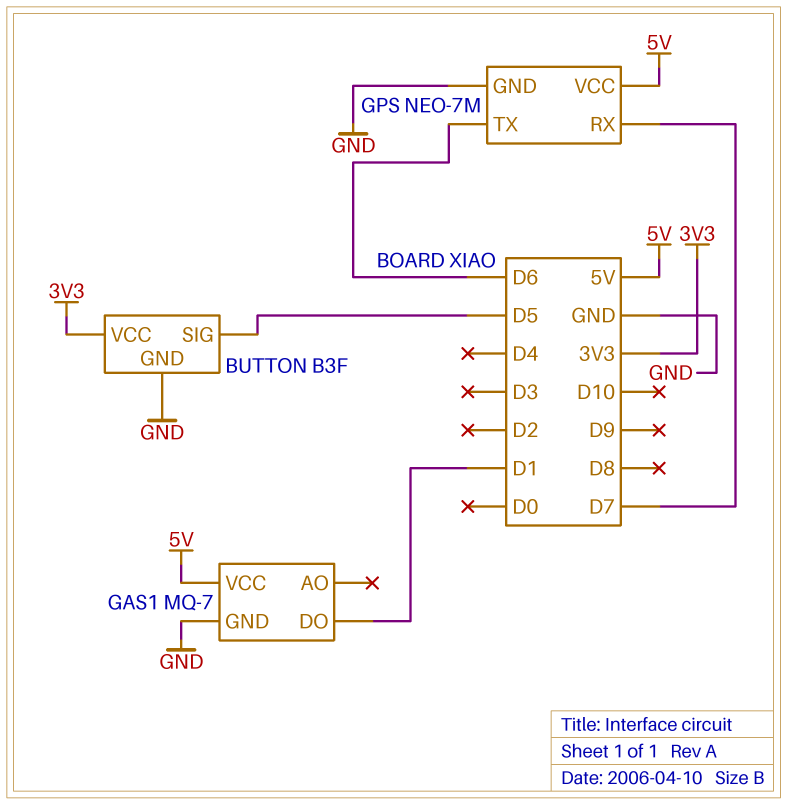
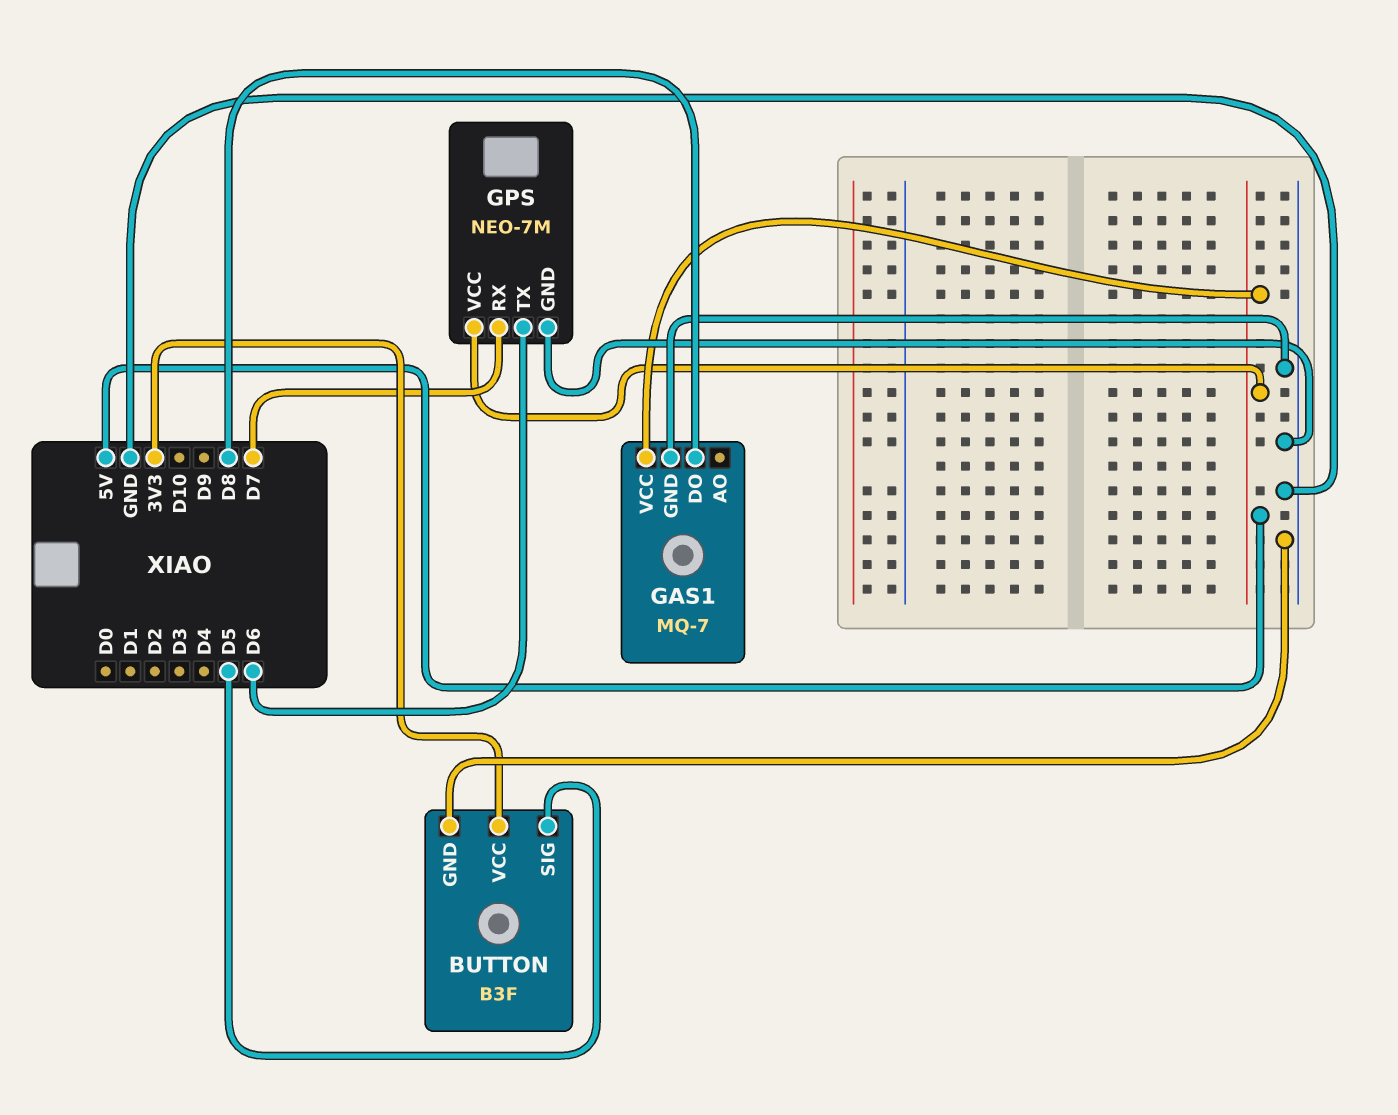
GAS1 pin DO: D1 -> D8

